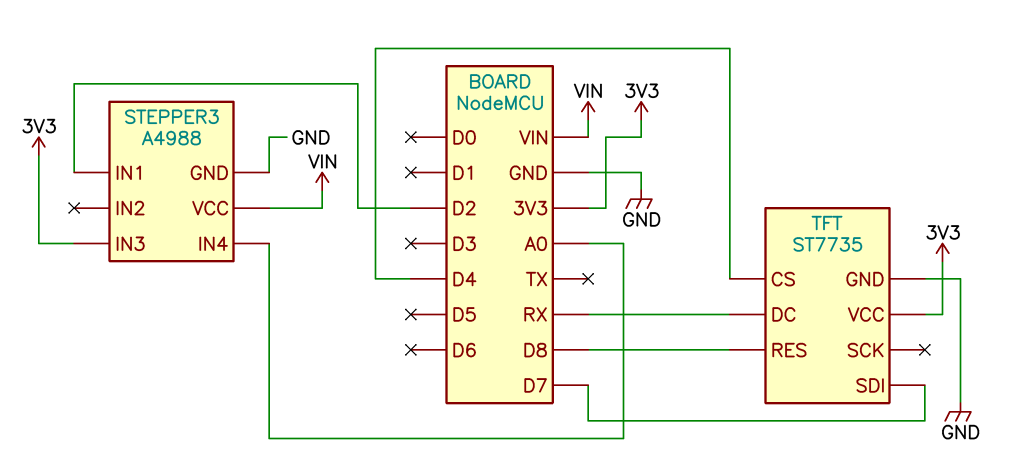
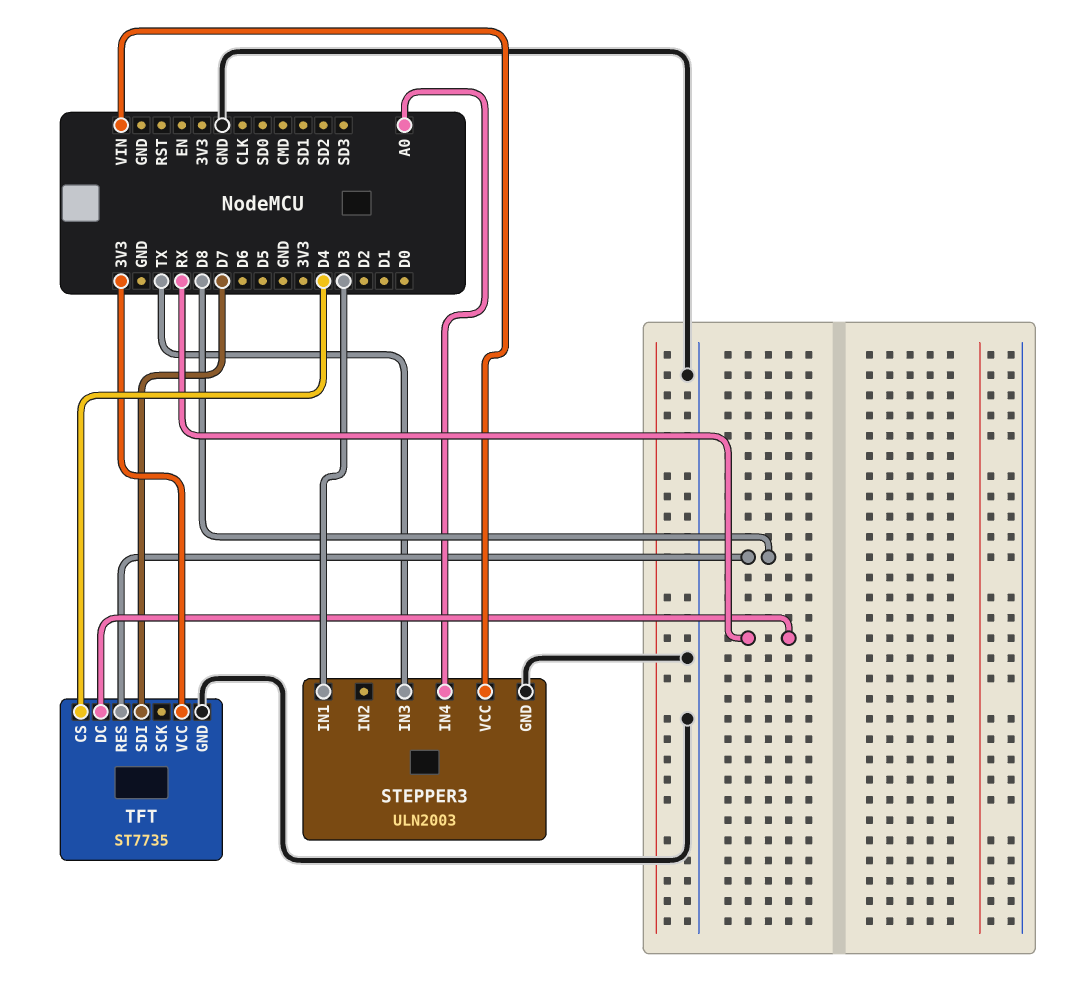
STEPPER3: A4988 -> ULN2003
STEPPER3 pin IN1: D2 -> D3
STEPPER3 pin IN3: 3V3 -> TX

